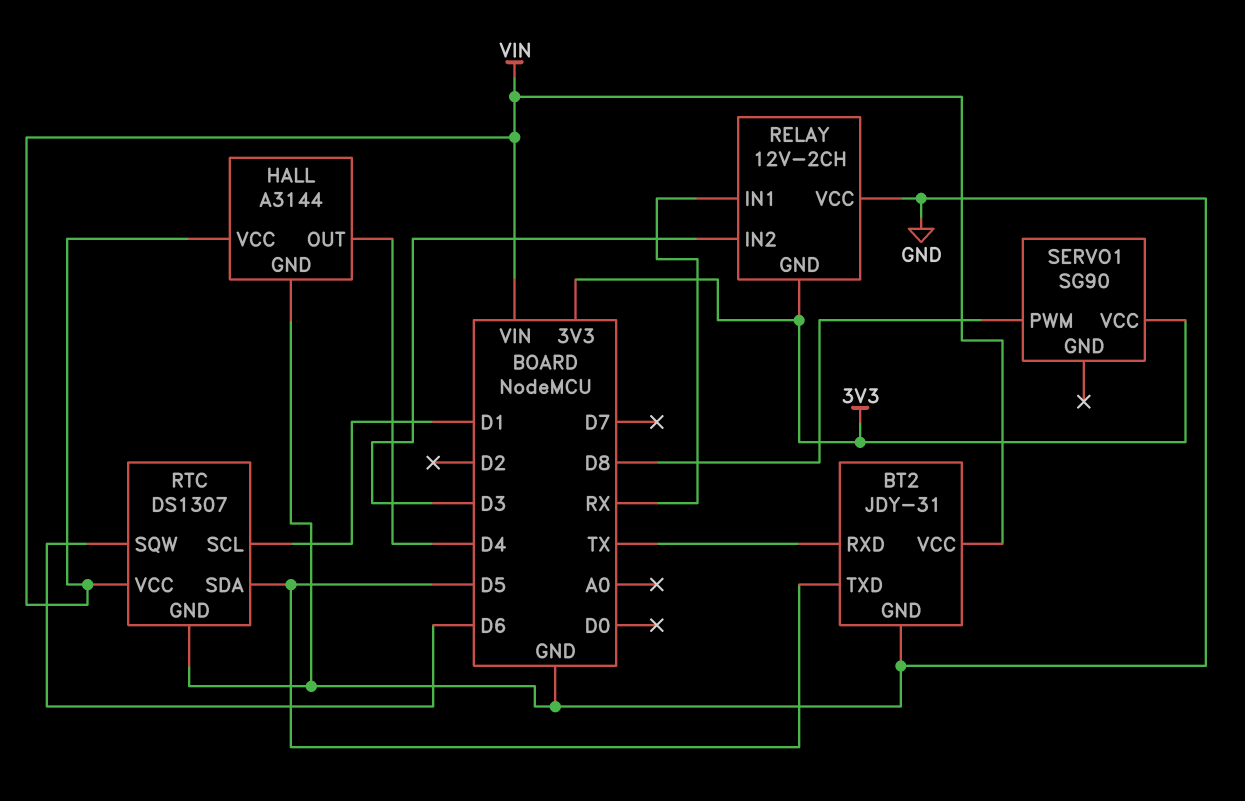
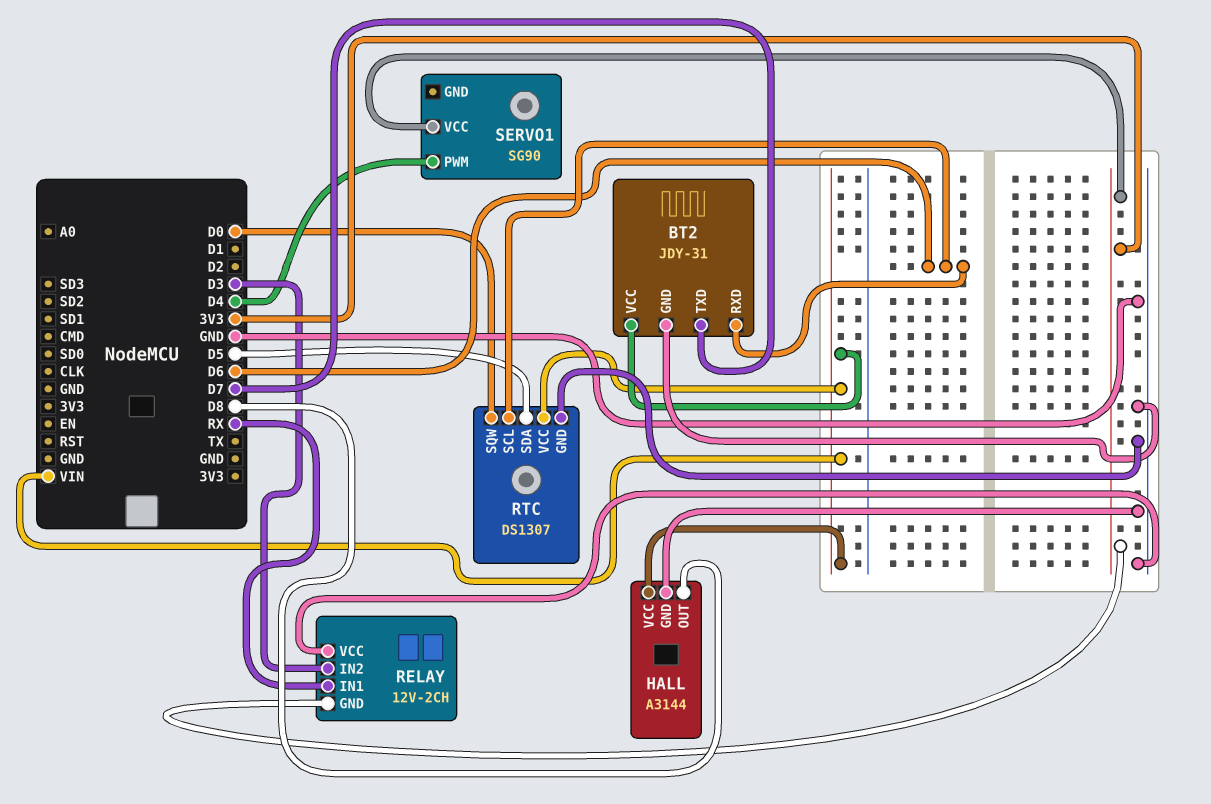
BT2 pin RXD: TX -> D6
BT2 pin TXD: D5 -> D7
HALL pin OUT: D4 -> D8
RTC pin SCL: D1 -> D6
RTC pin SQW: D6 -> D0
SERVO1 pin PWM: D8 -> D4

